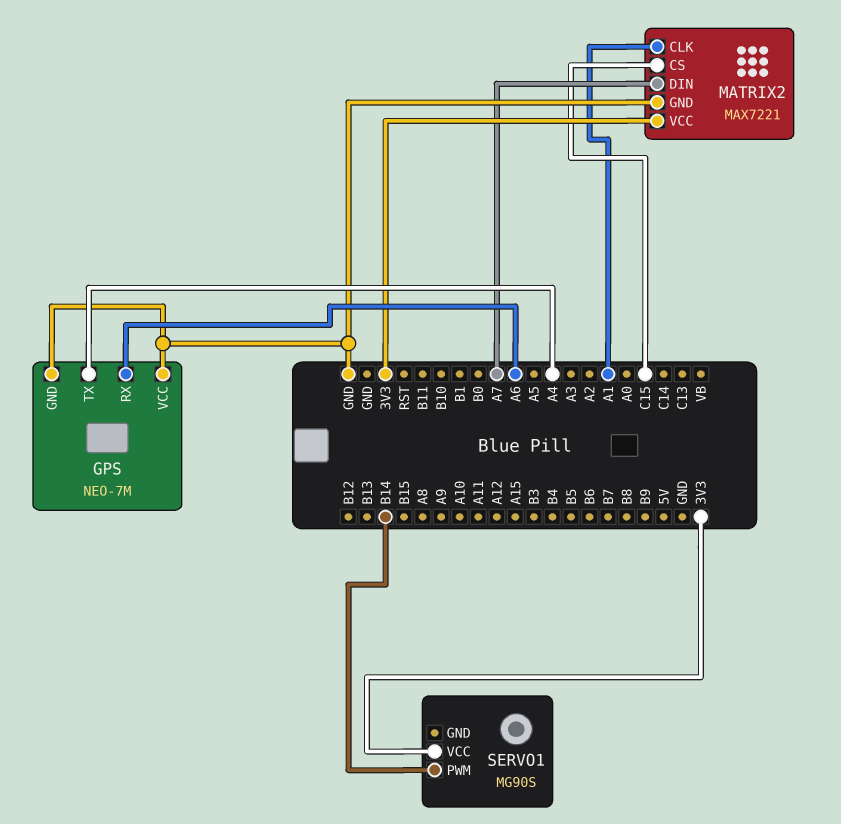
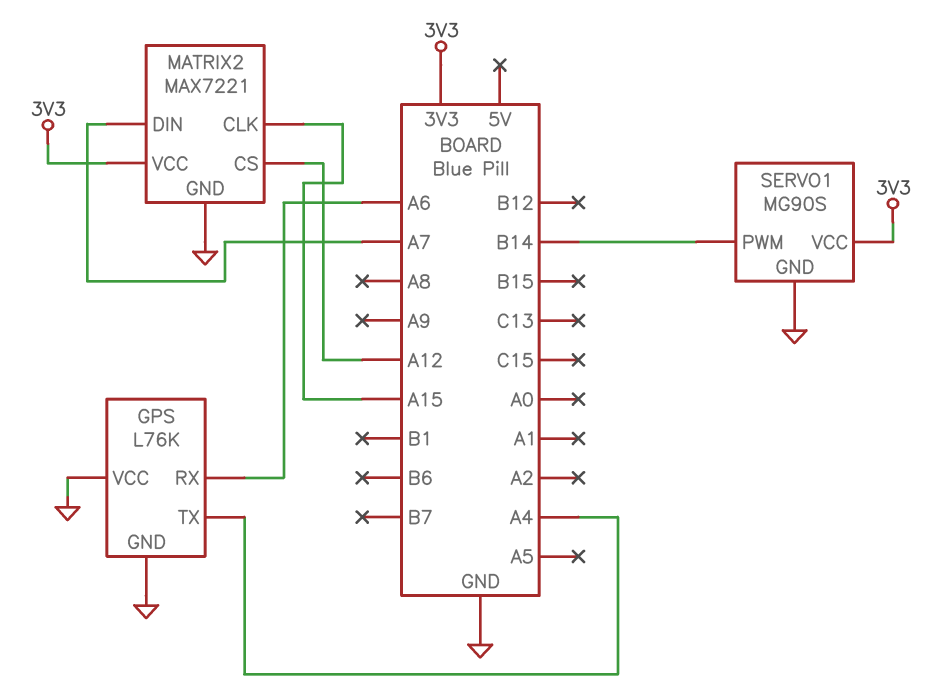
GPS: NEO-7M -> L76K
MATRIX2 pin CLK: A1 -> A15
MATRIX2 pin CS: C15 -> A12
SERVO1 pin GND: none -> GND

